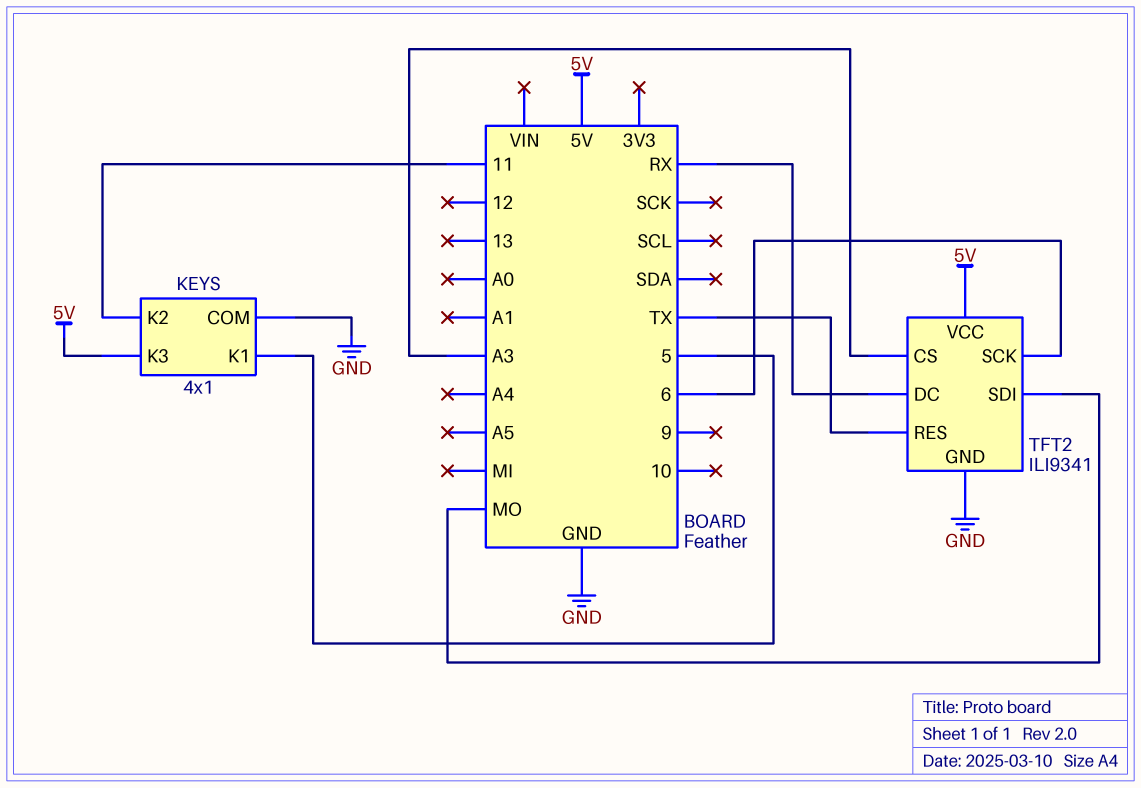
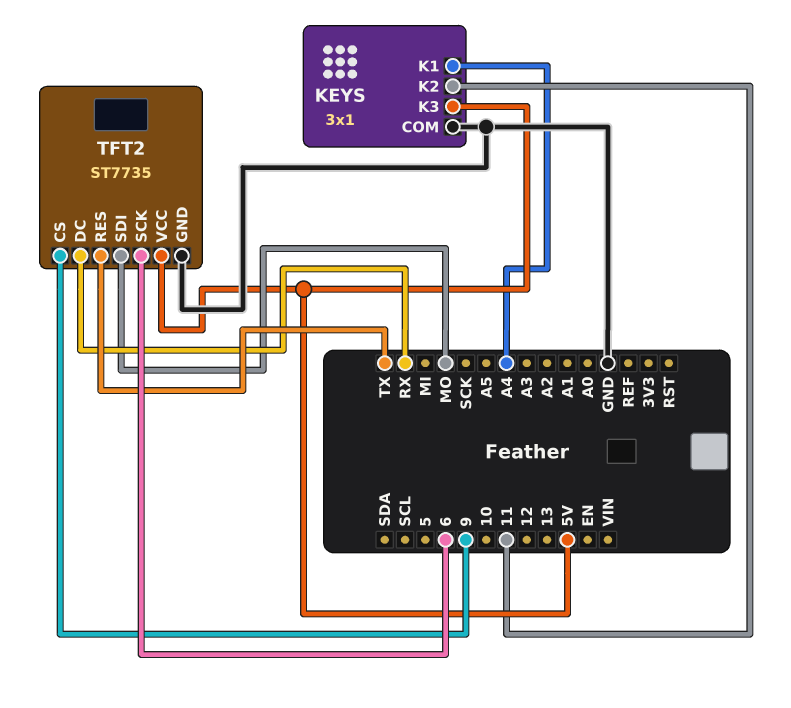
KEYS: 4x1 -> 3x1
KEYS pin K1: 5 -> A4
TFT2: ILI9341 -> ST7735
TFT2 pin CS: A3 -> 9

